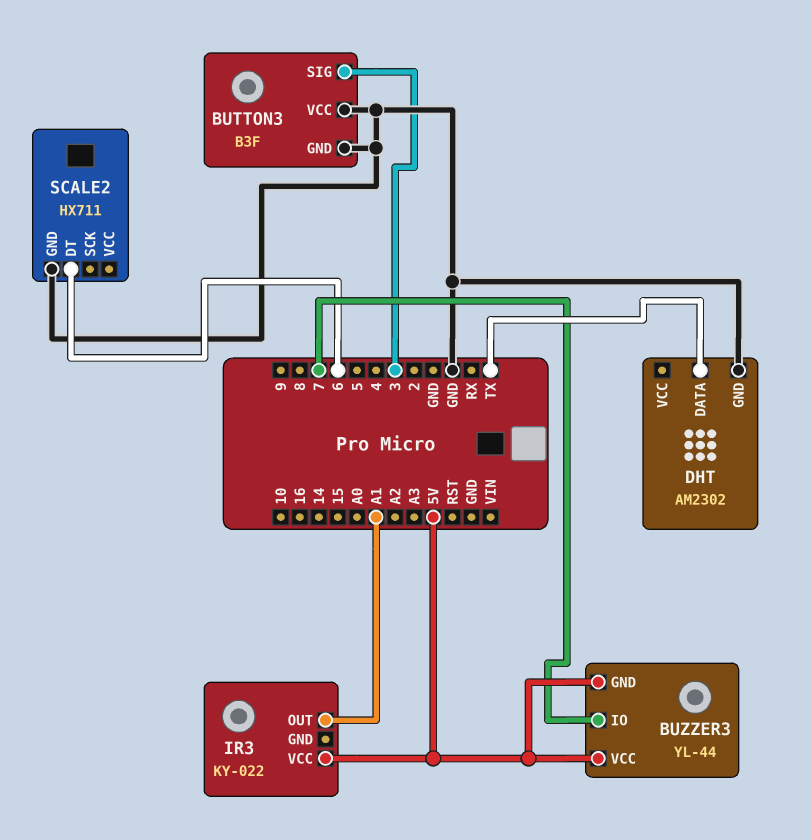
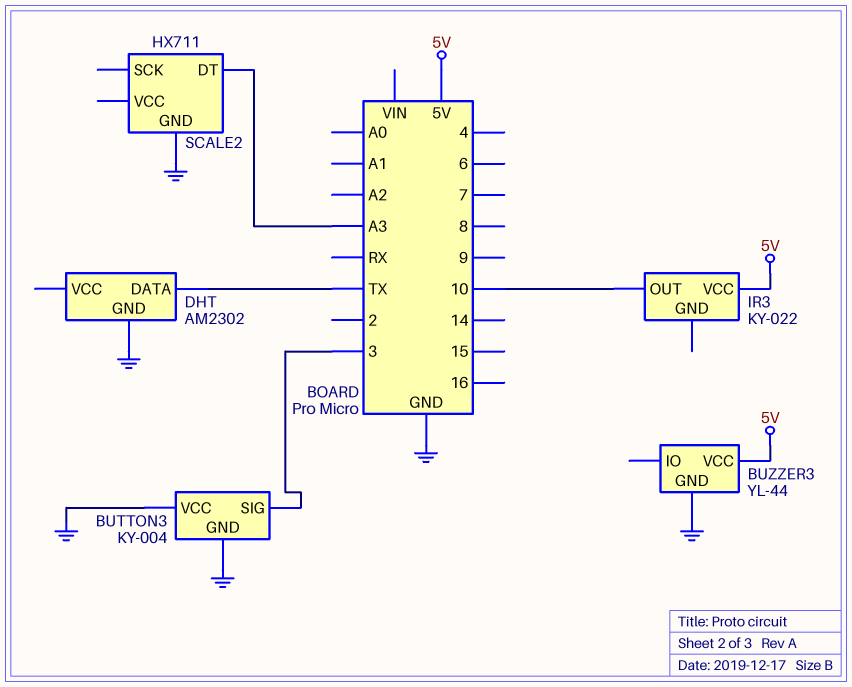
BUTTON3: B3F -> KY-004
BUZZER3 pin GND: 5V -> GND
BUZZER3 pin IO: 7 -> none
IR3 pin OUT: A1 -> 10
SCALE2 pin DT: 6 -> A3

